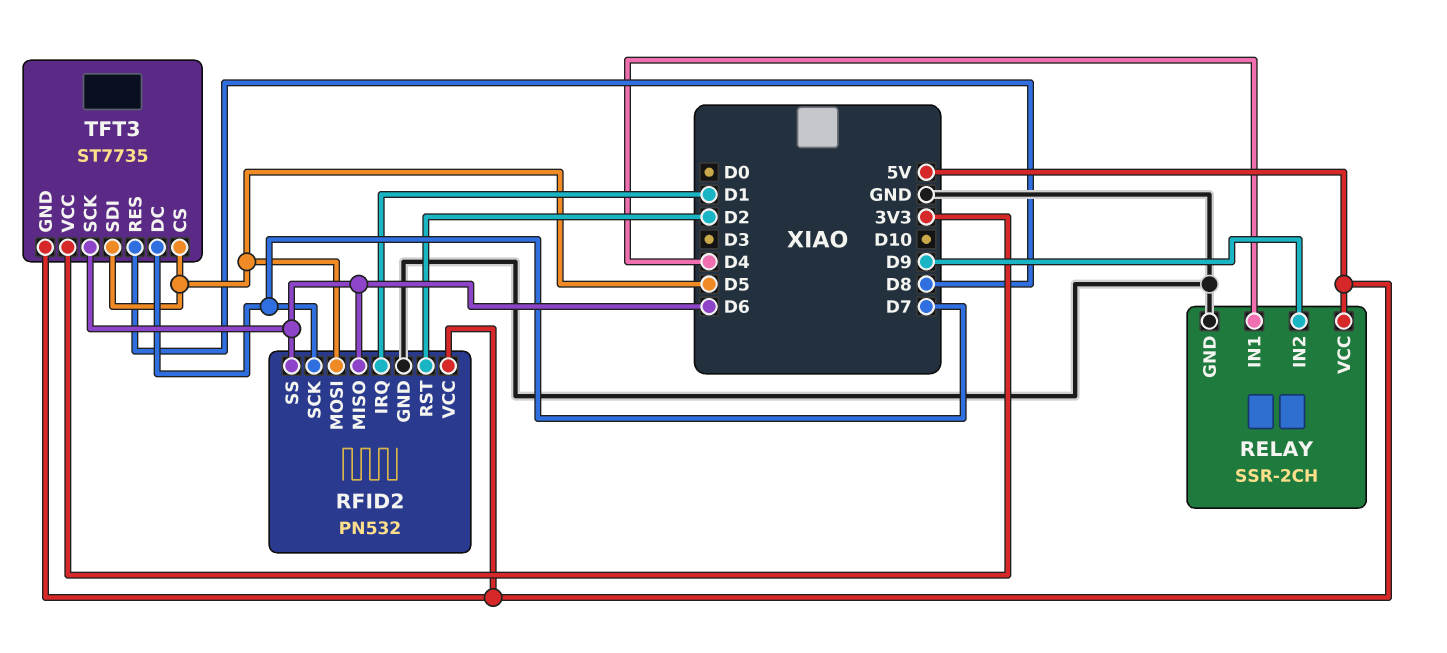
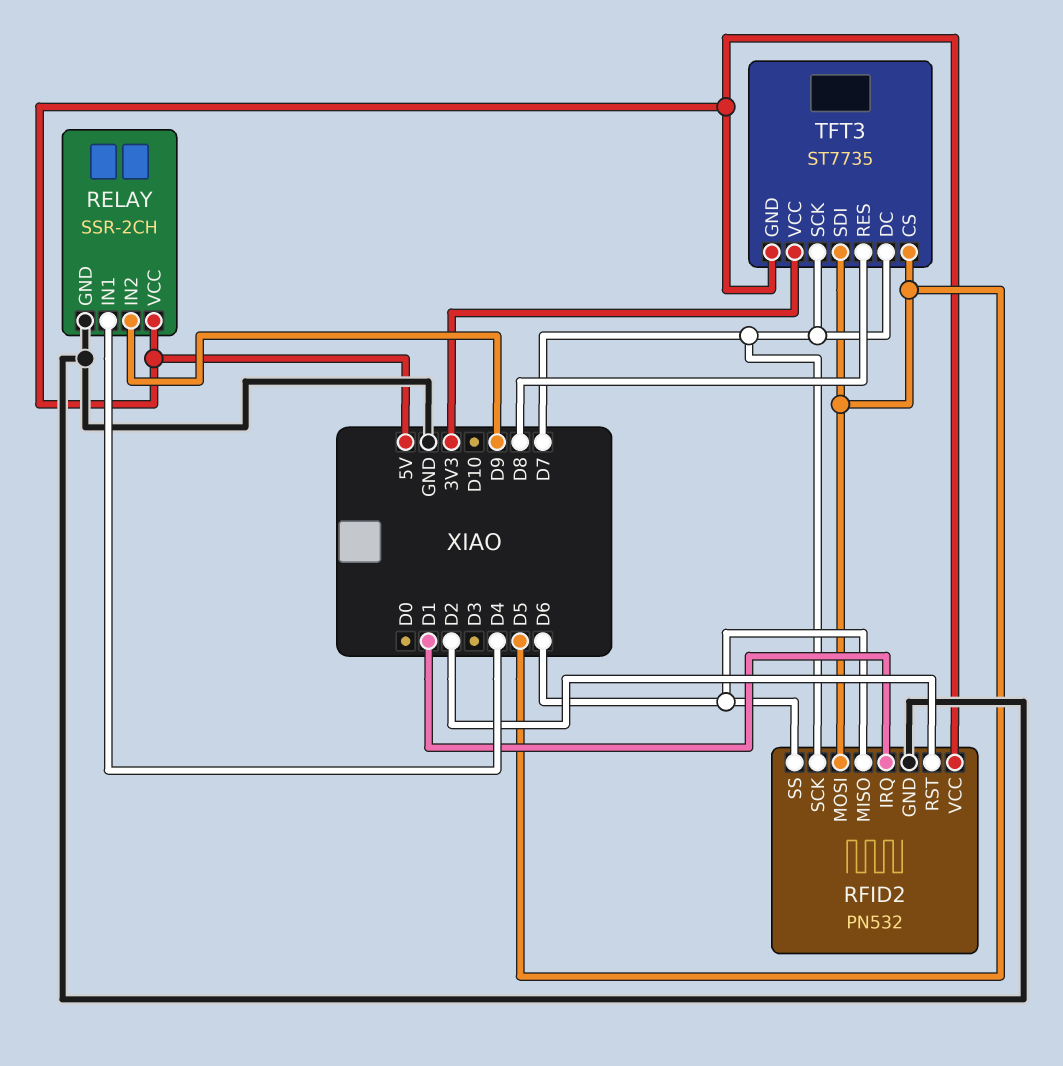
TFT3 pin SCK: D6 -> D7

